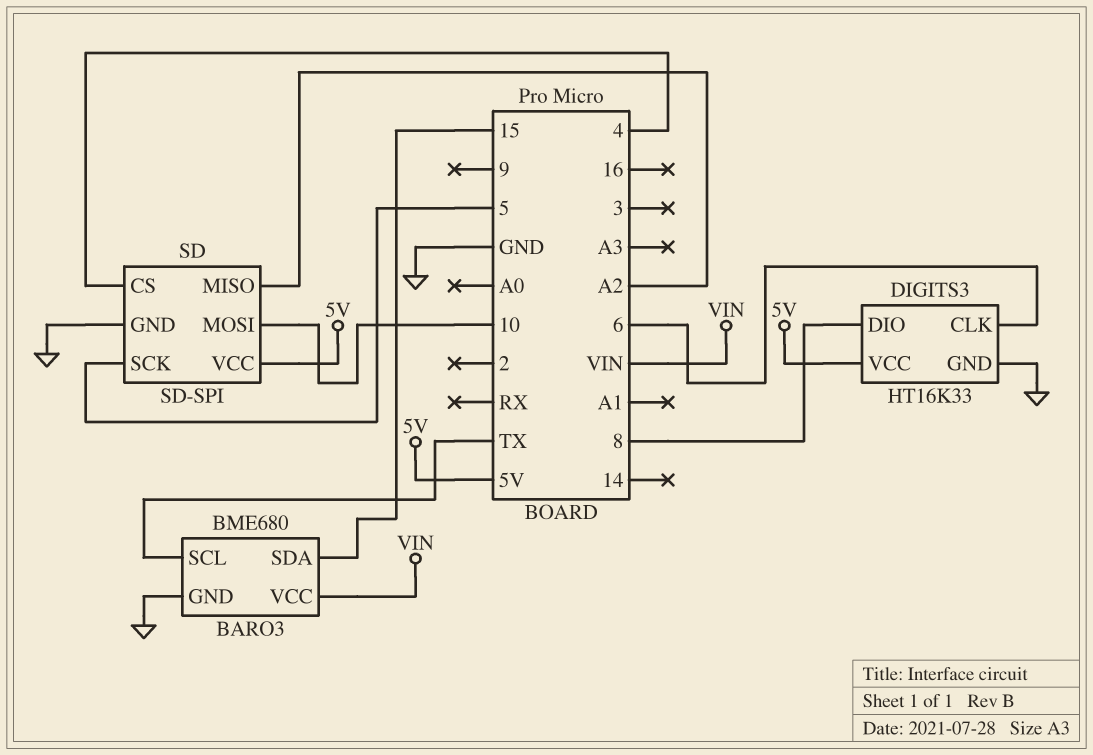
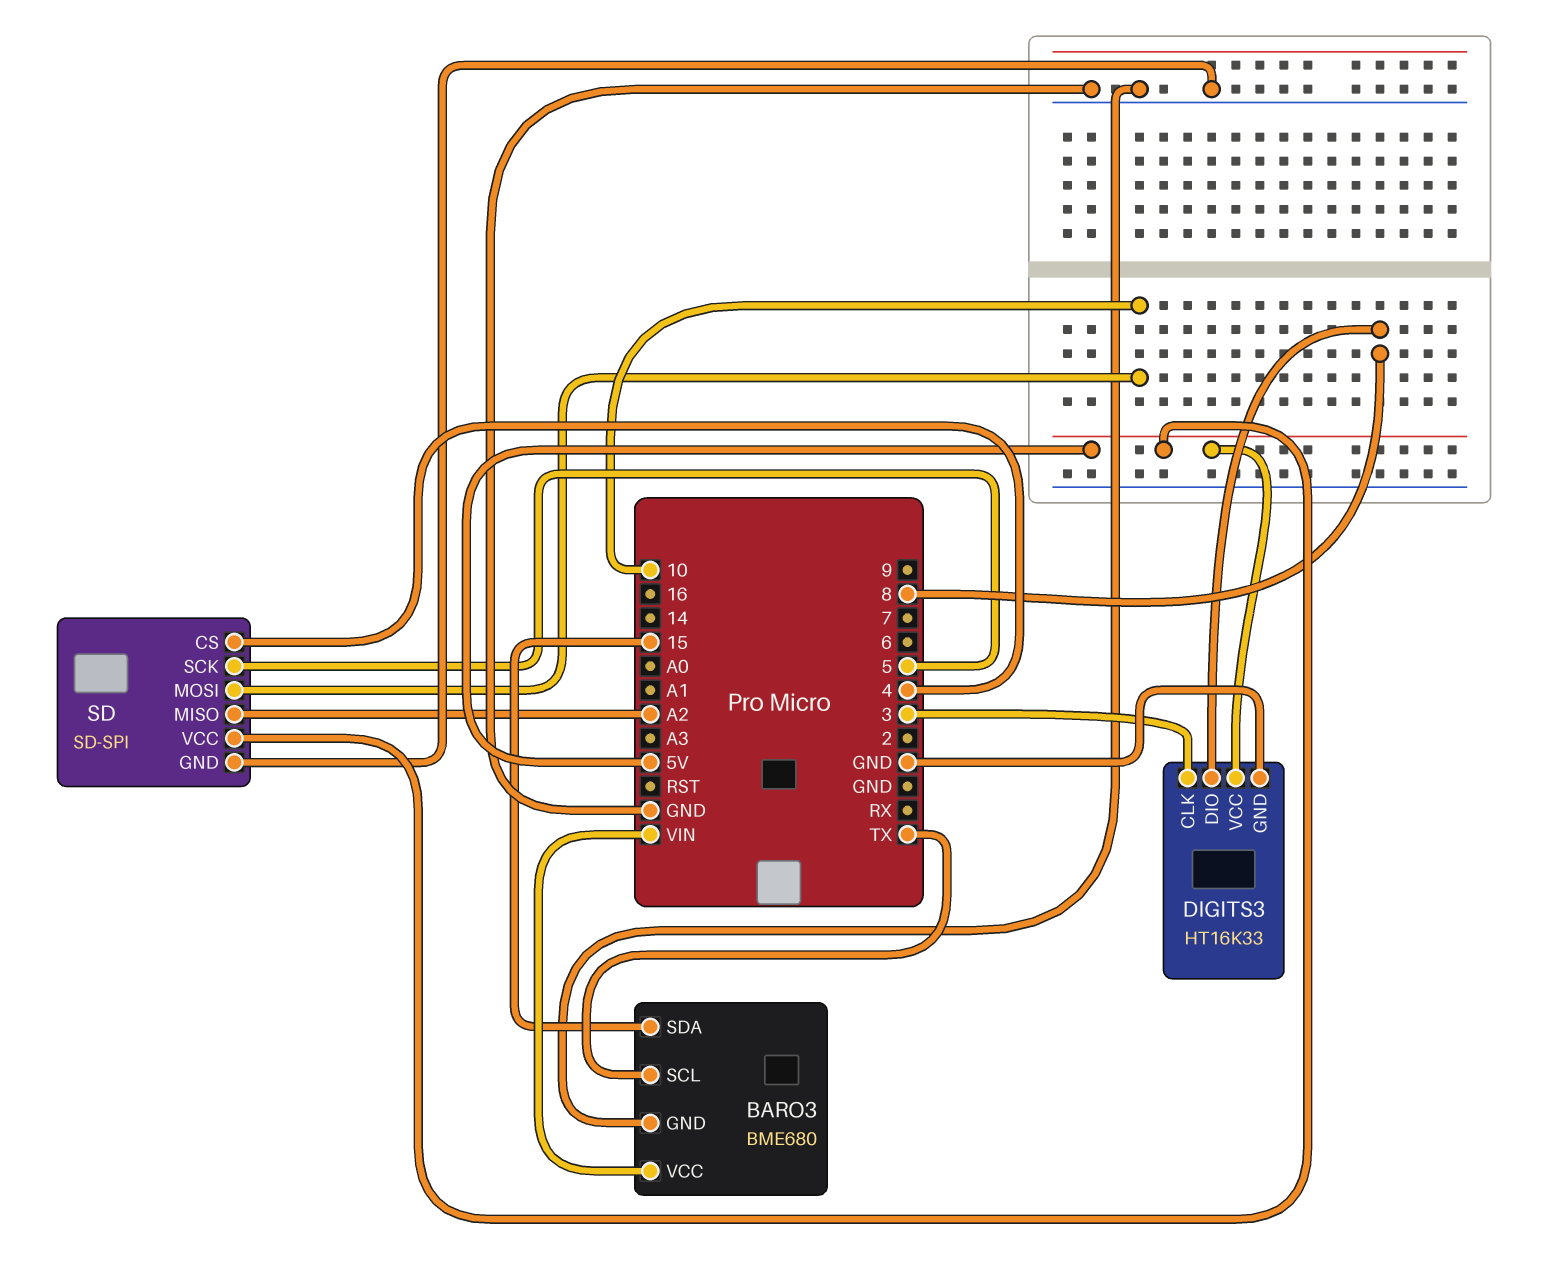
DIGITS3 pin CLK: 6 -> 3

